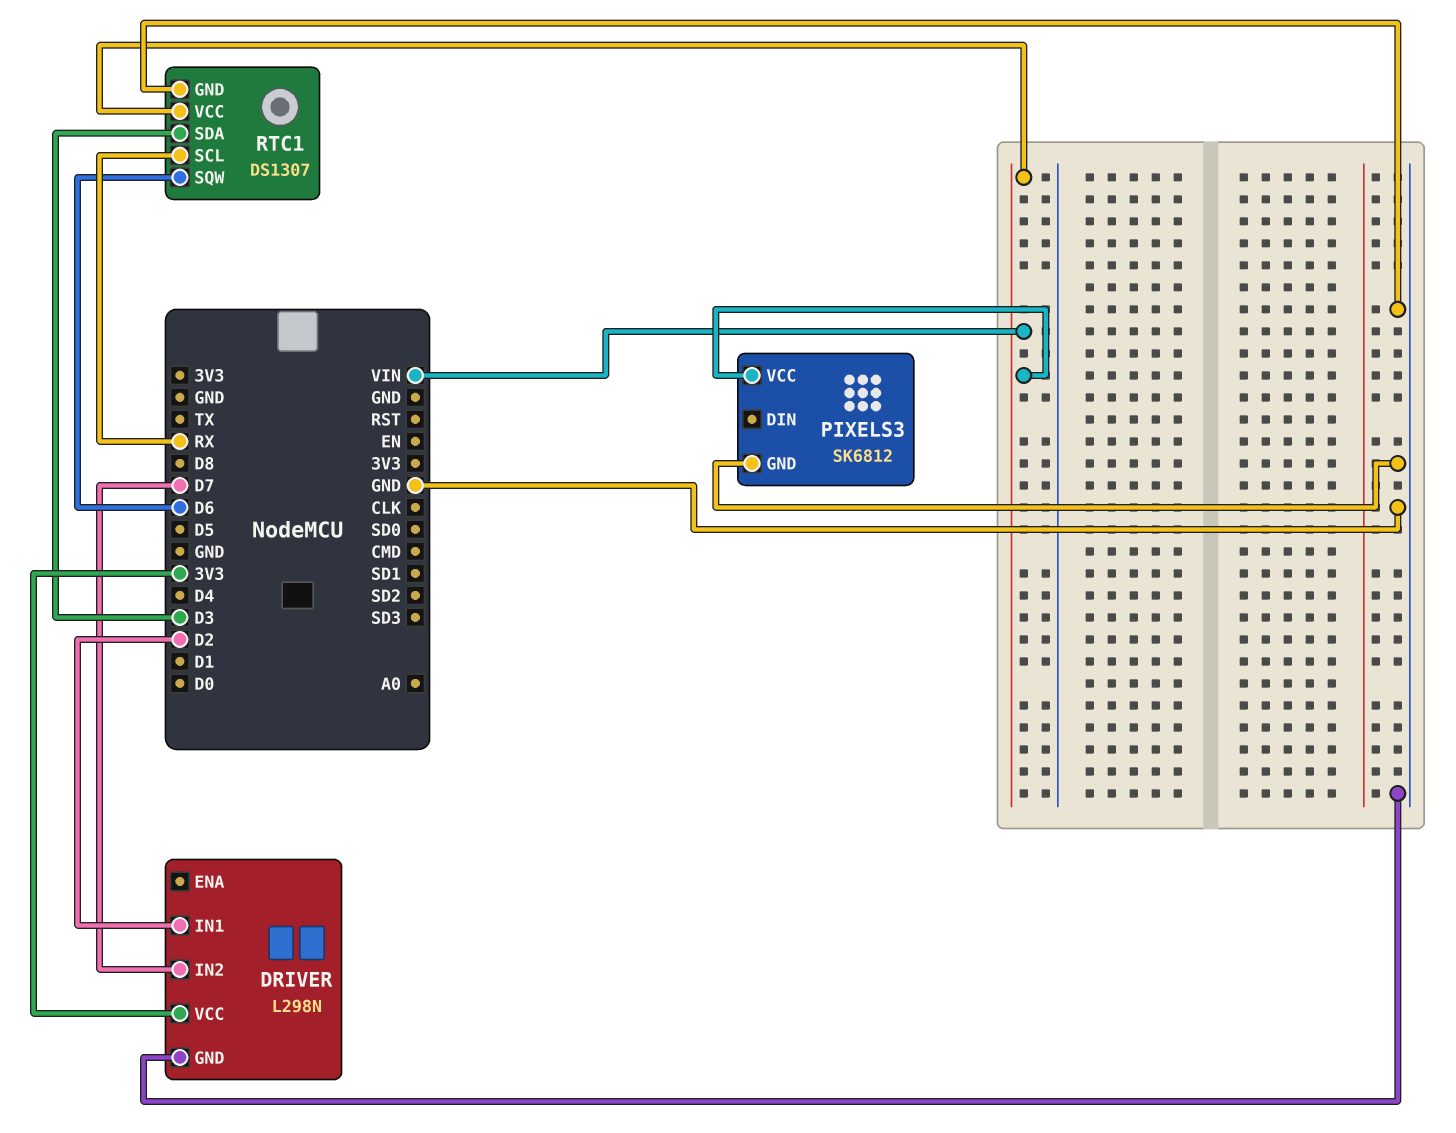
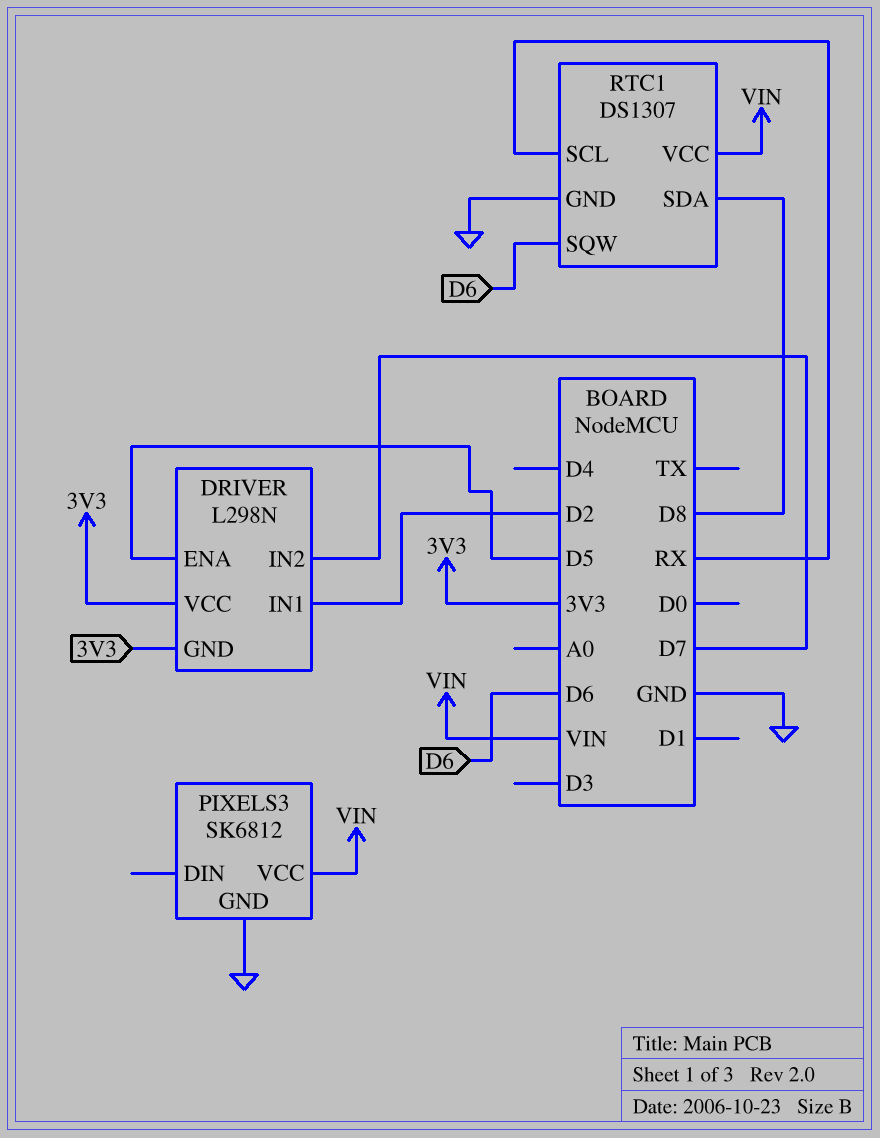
DRIVER pin ENA: none -> D5
DRIVER pin GND: GND -> 3V3
RTC1 pin SDA: D3 -> D8

